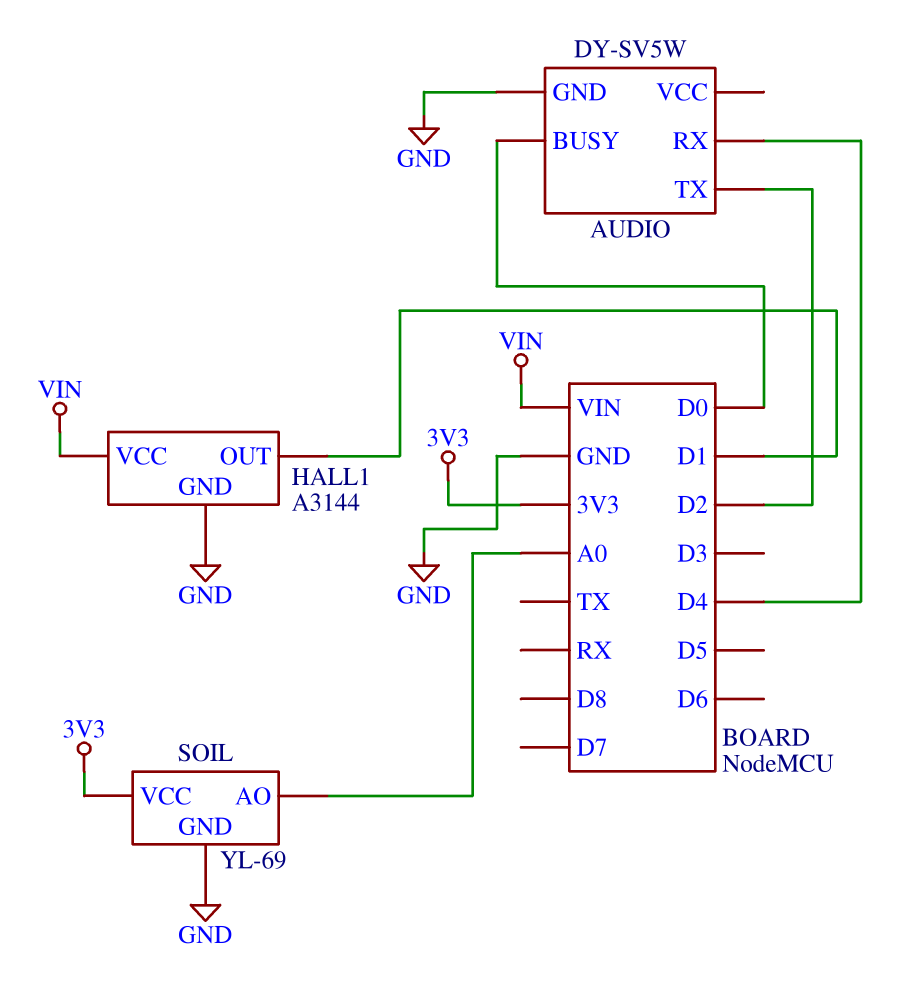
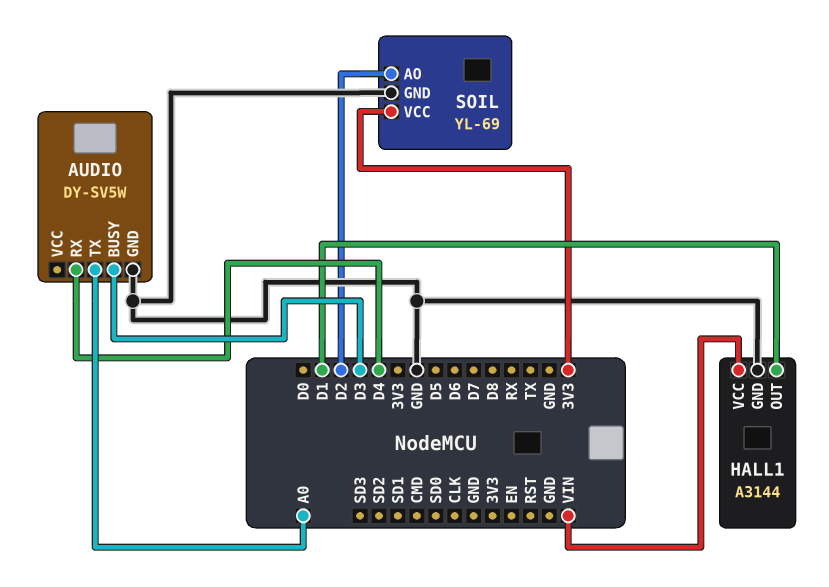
AUDIO pin BUSY: D0 -> D3
AUDIO pin TX: D2 -> A0
SOIL pin AO: A0 -> D2

